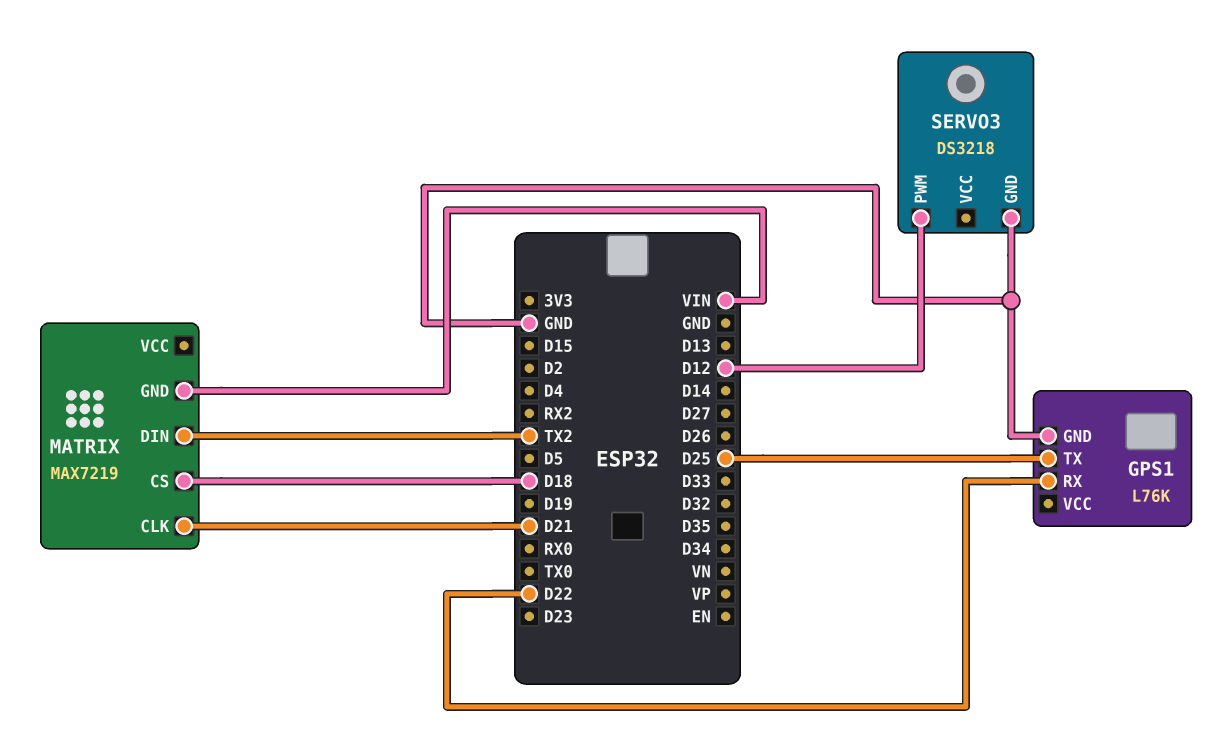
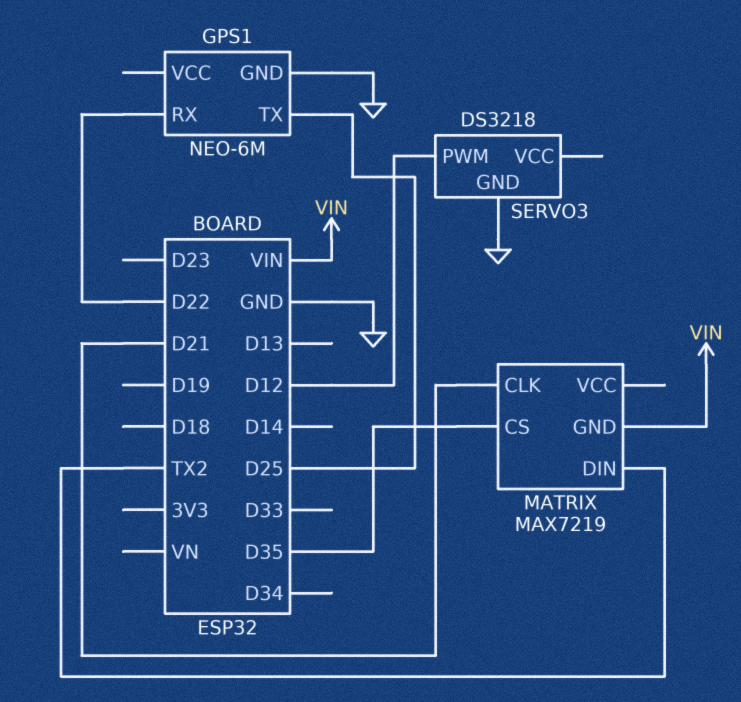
GPS1: L76K -> NEO-6M
MATRIX pin CS: D18 -> D35

